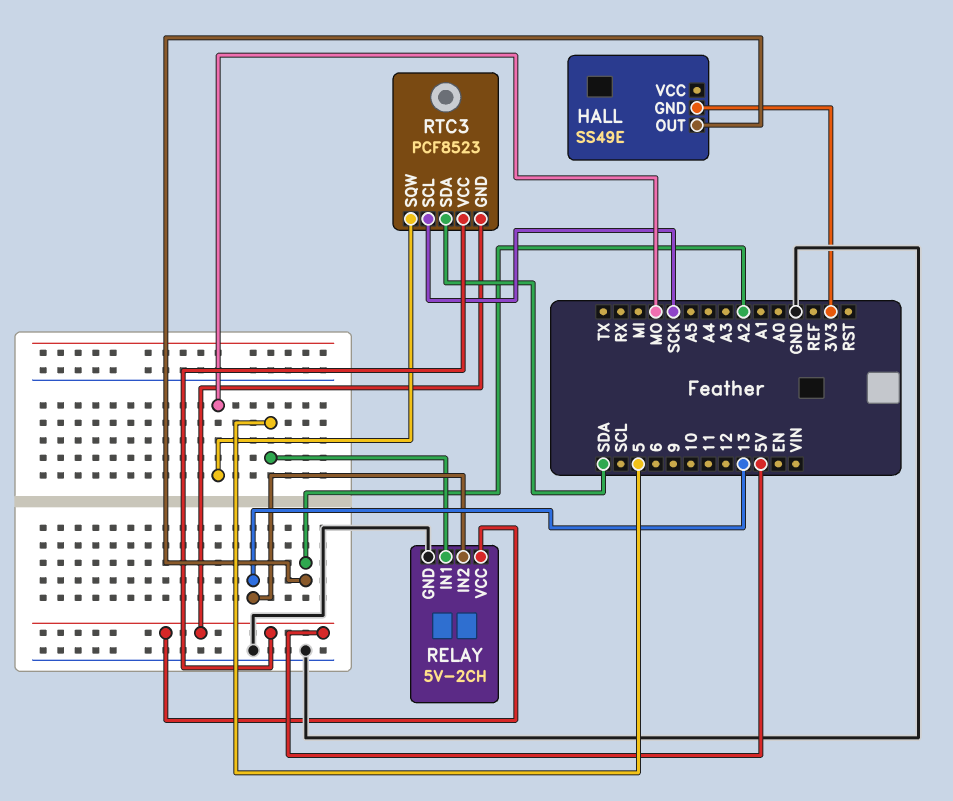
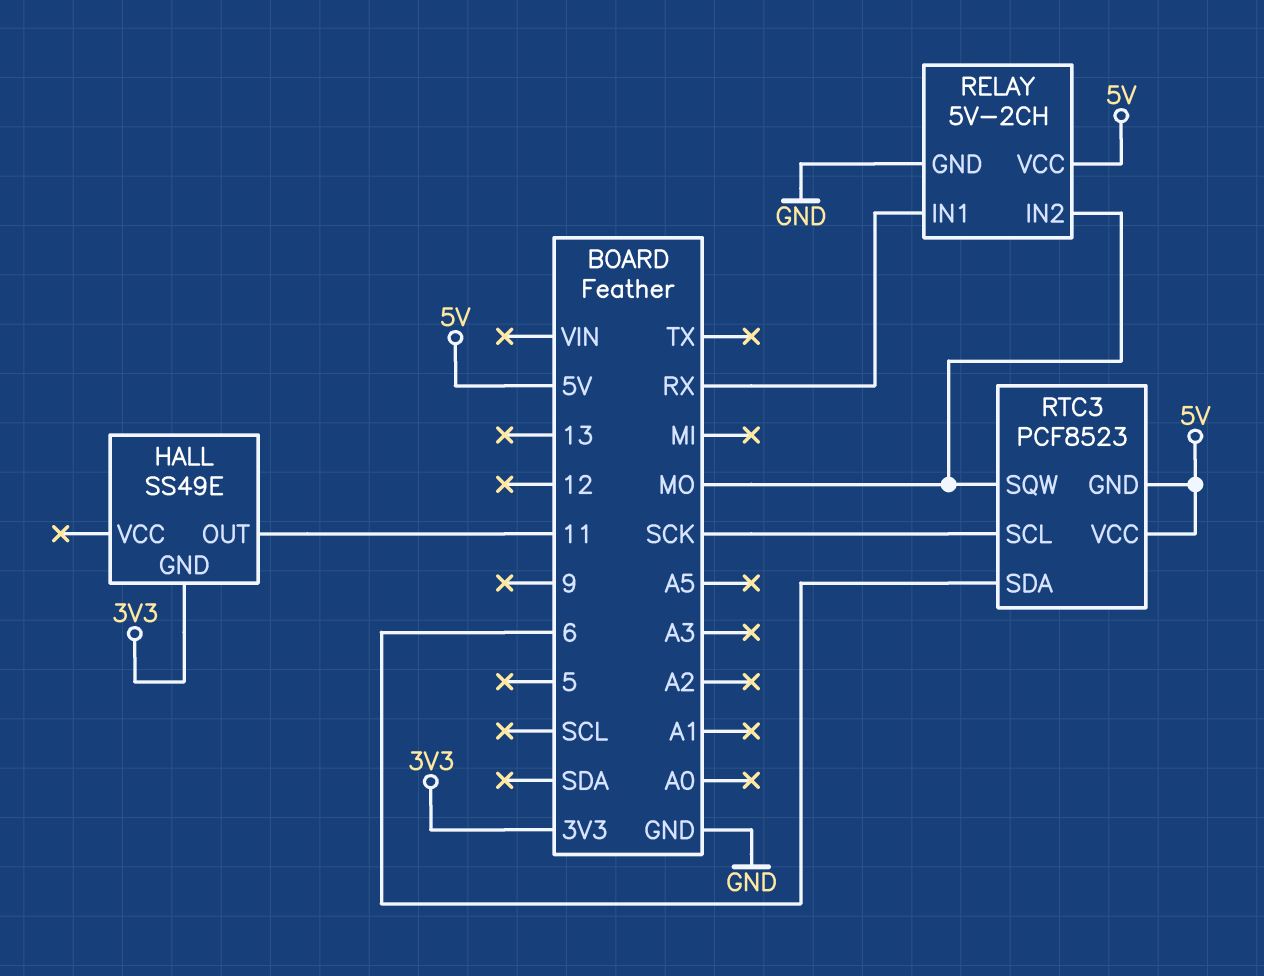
HALL pin OUT: A2 -> 11
RELAY pin IN1: 5 -> RX
RELAY pin IN2: 13 -> MO
RTC3 pin SDA: SDA -> 6

